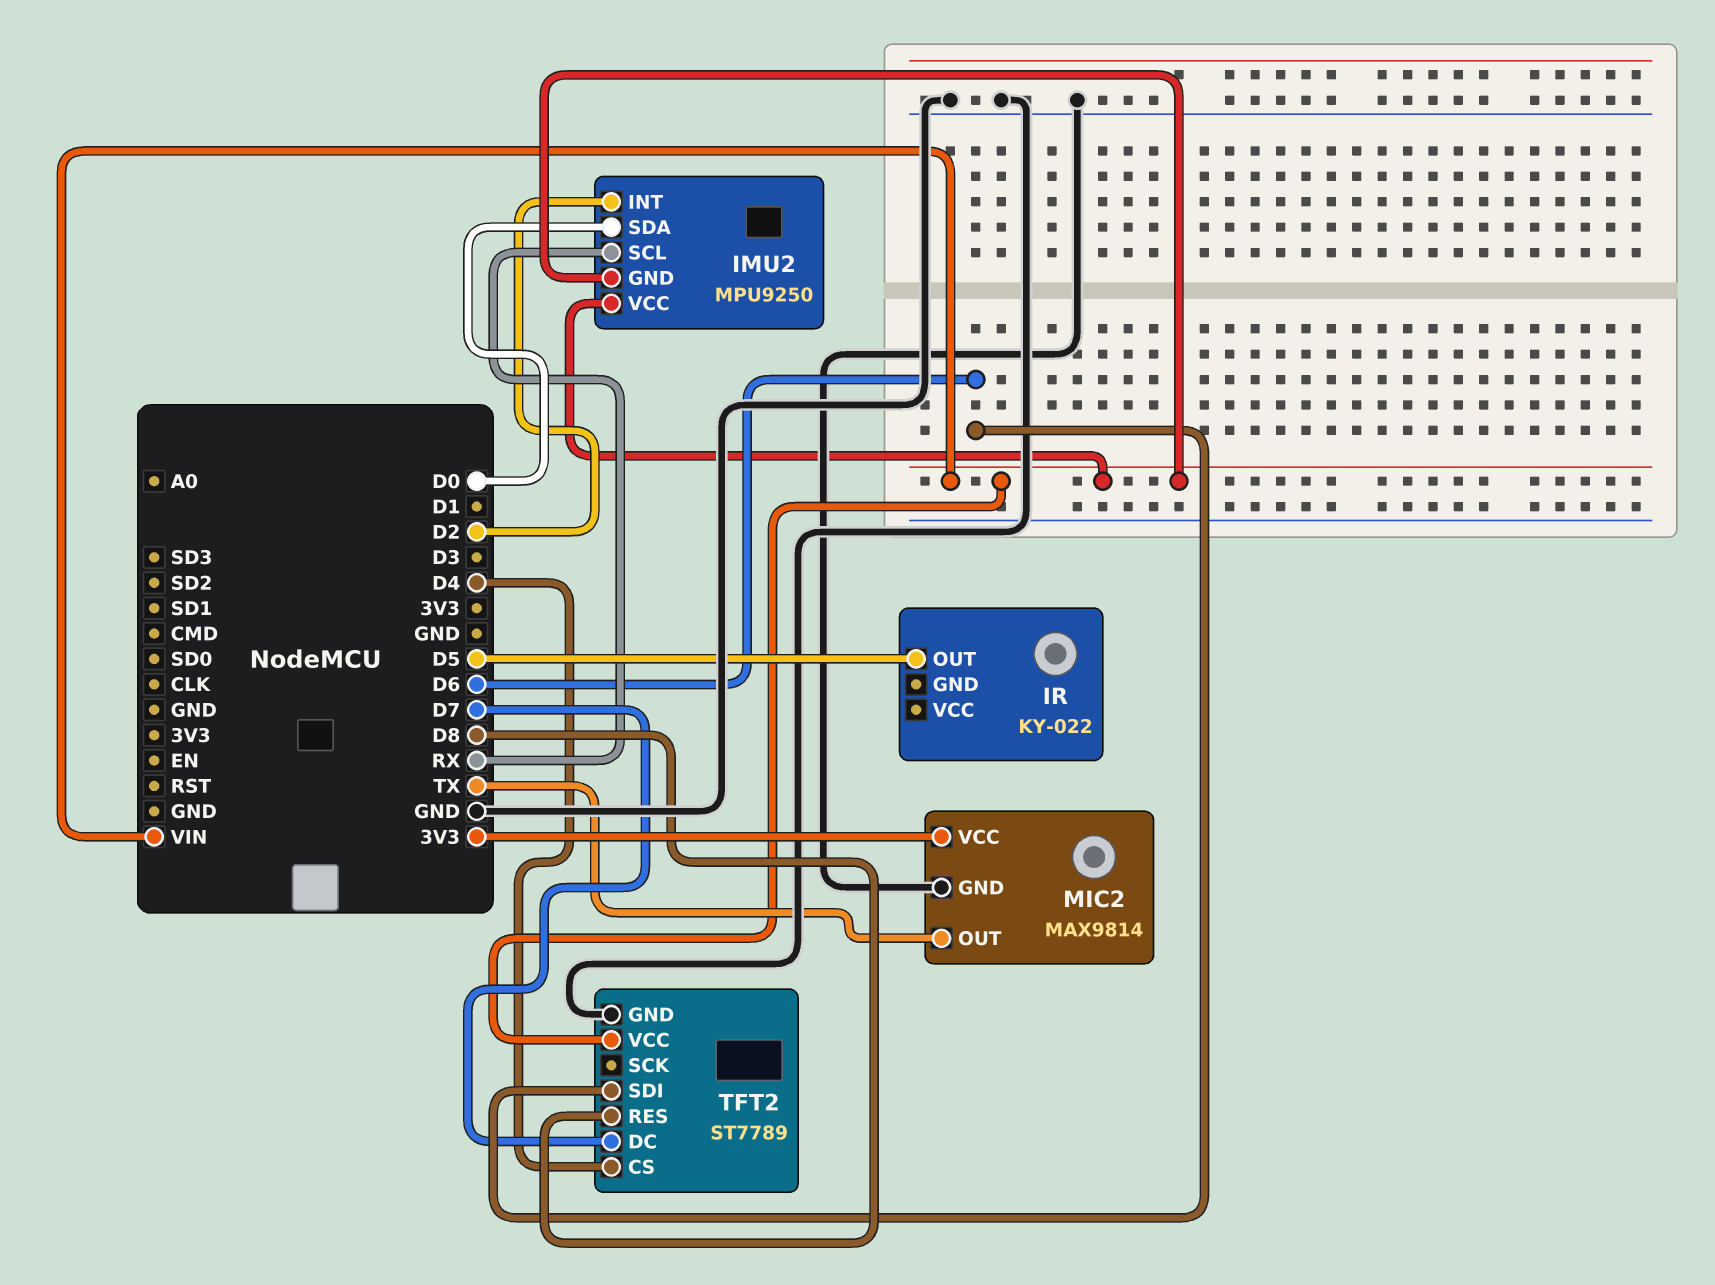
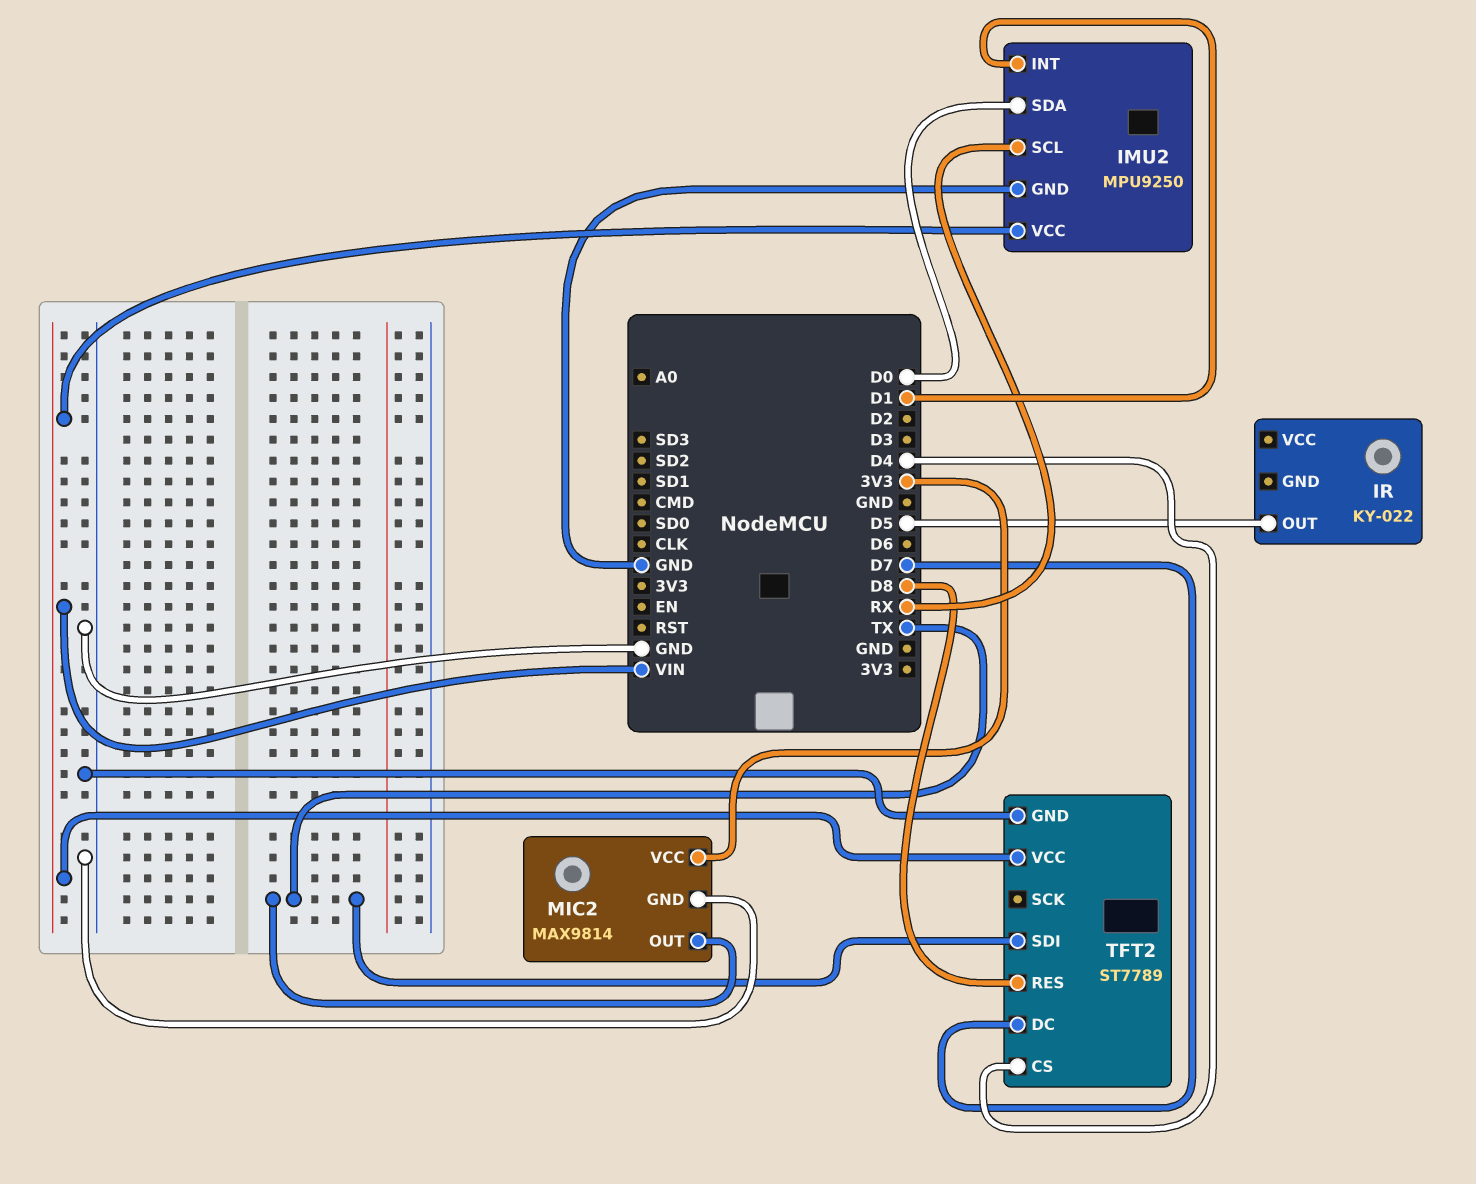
IMU2 pin GND: VIN -> GND
IMU2 pin INT: D2 -> D1
TFT2 pin SDI: D6 -> TX

